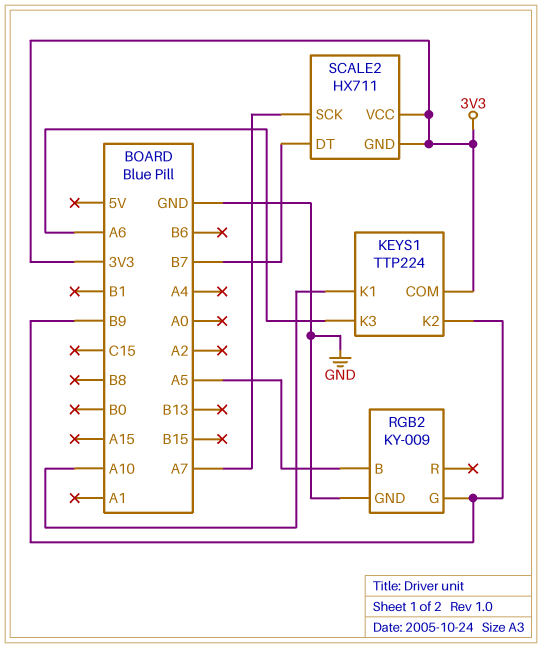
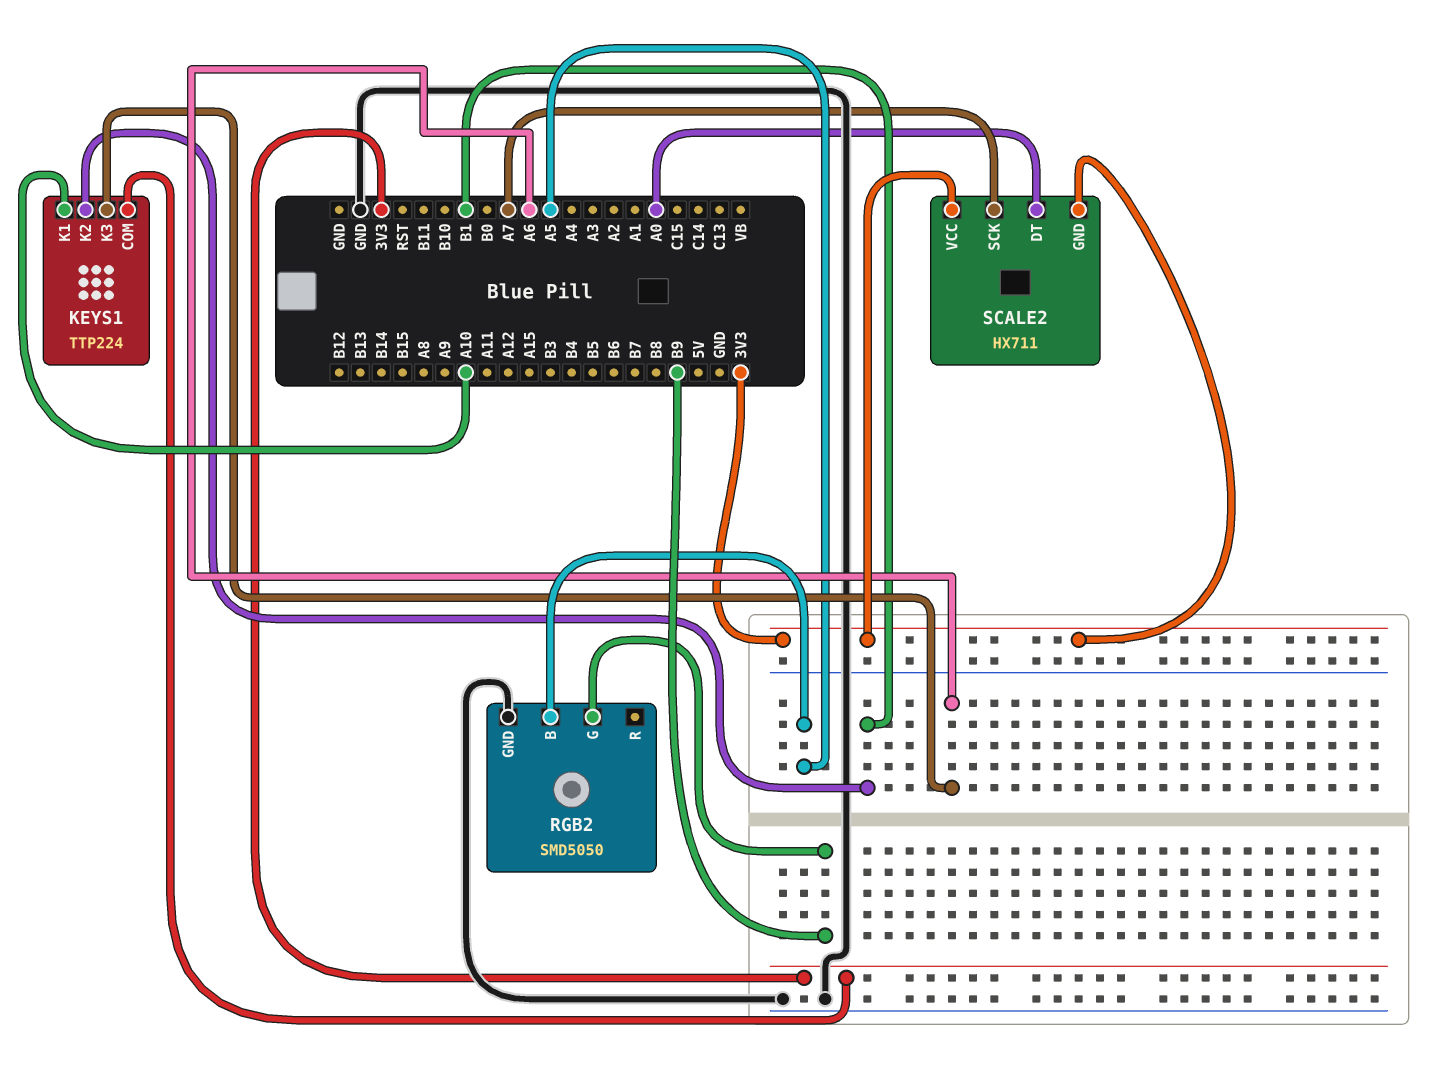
KEYS1 pin K2: B9 -> B1
RGB2: KY-009 -> SMD5050
SCALE2 pin DT: B7 -> A0

